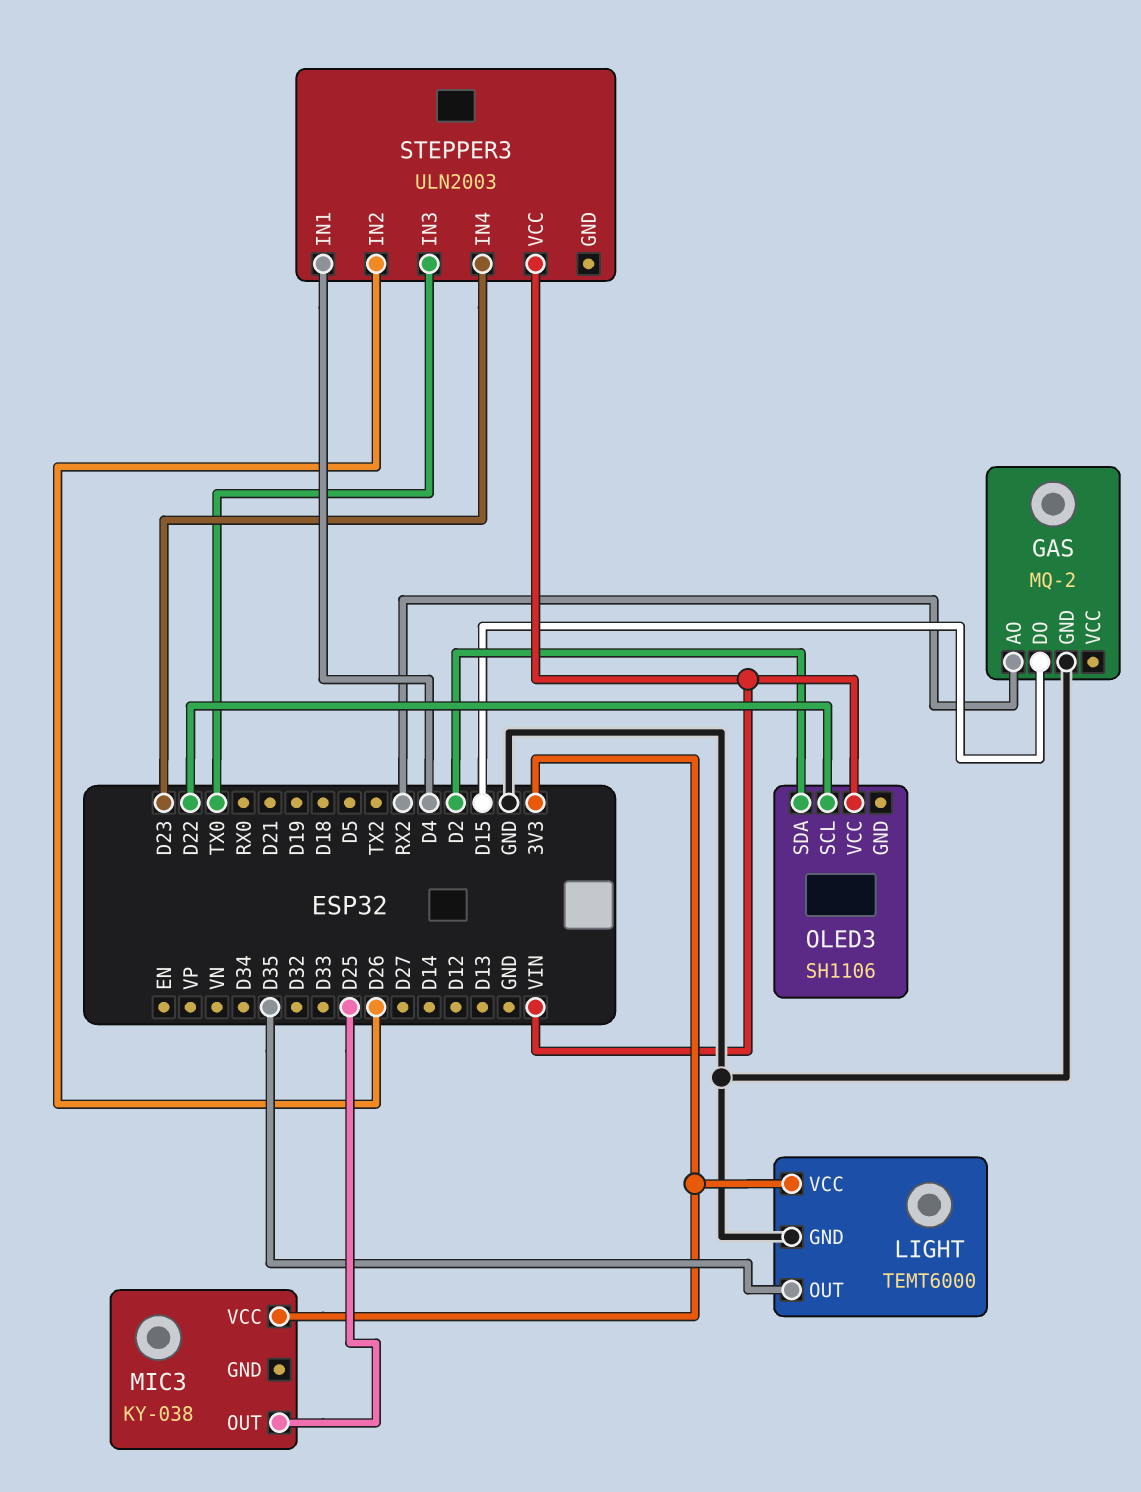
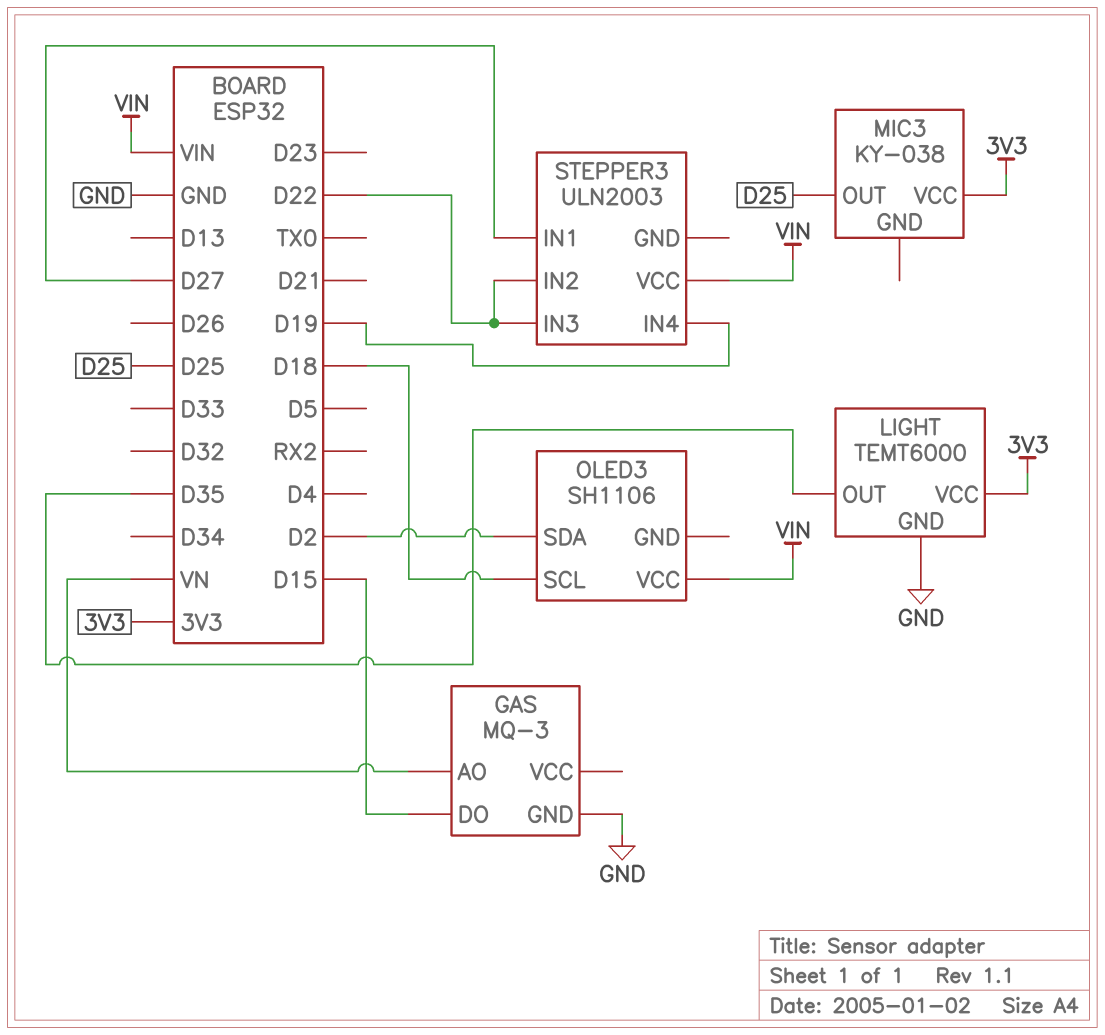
GAS: MQ-2 -> MQ-3
GAS pin AO: RX2 -> VN
OLED3 pin SCL: D22 -> D18
STEPPER3 pin IN1: D4 -> D27
STEPPER3 pin IN2: D26 -> D22
STEPPER3 pin IN3: TX0 -> D22
STEPPER3 pin IN4: D23 -> D19

